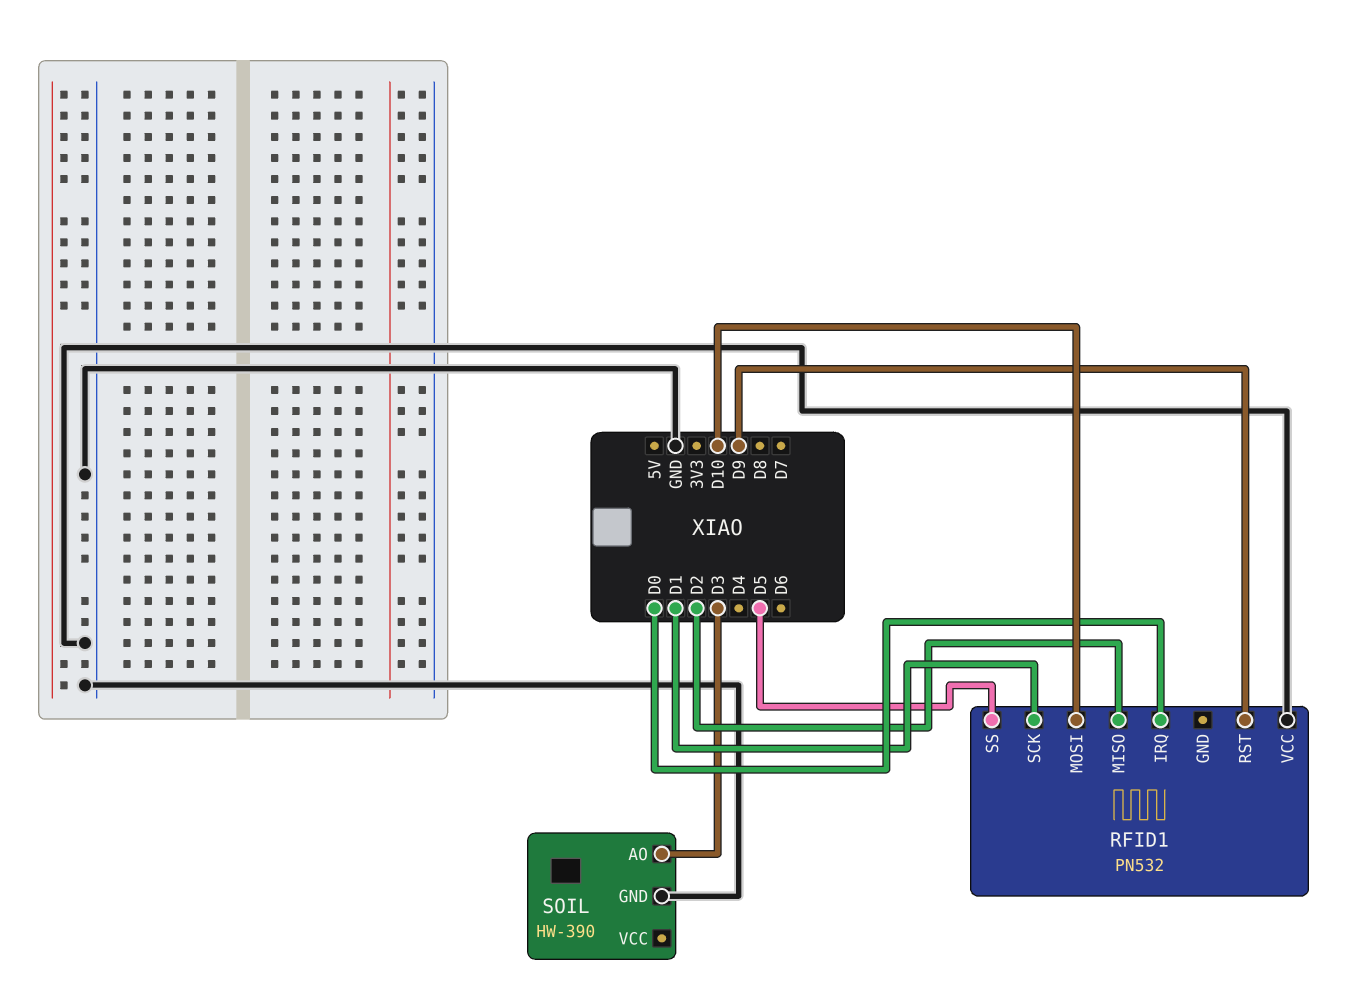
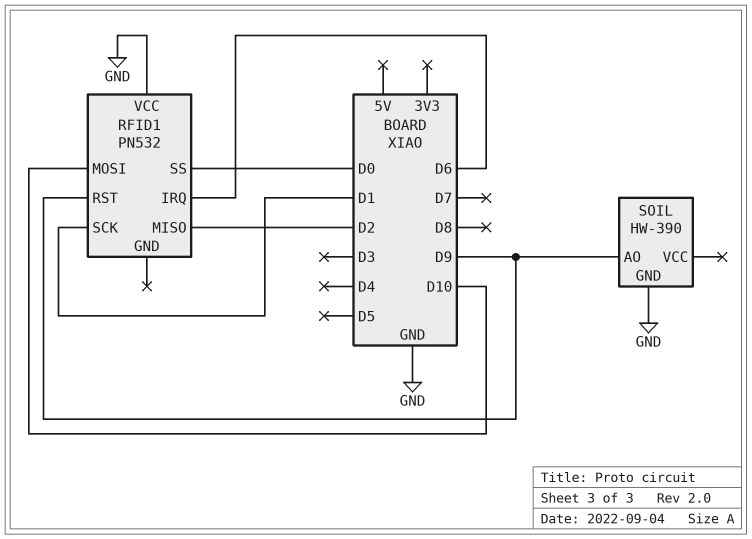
RFID1 pin IRQ: D0 -> D6
RFID1 pin SS: D5 -> D0
SOIL pin AO: D3 -> D9

